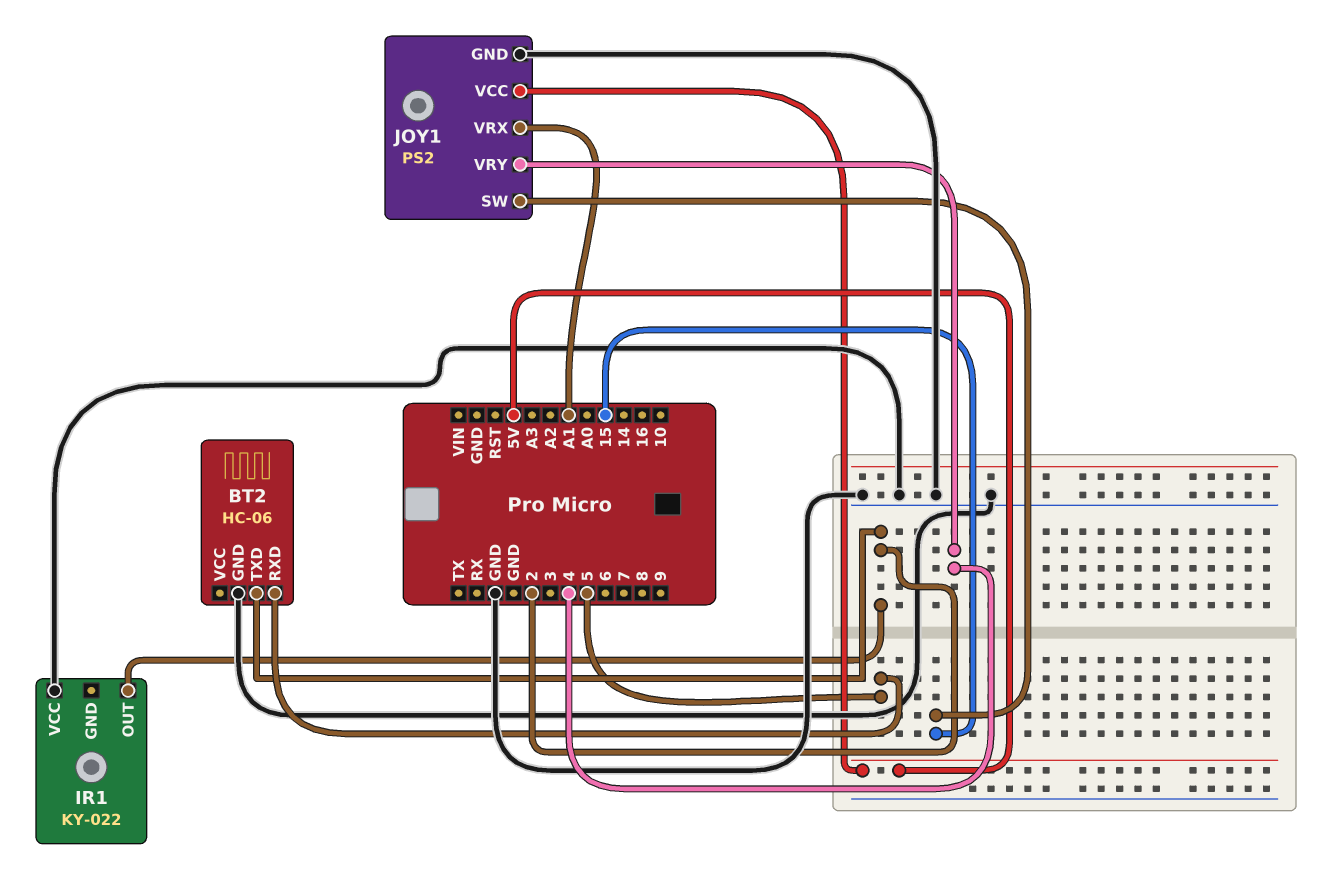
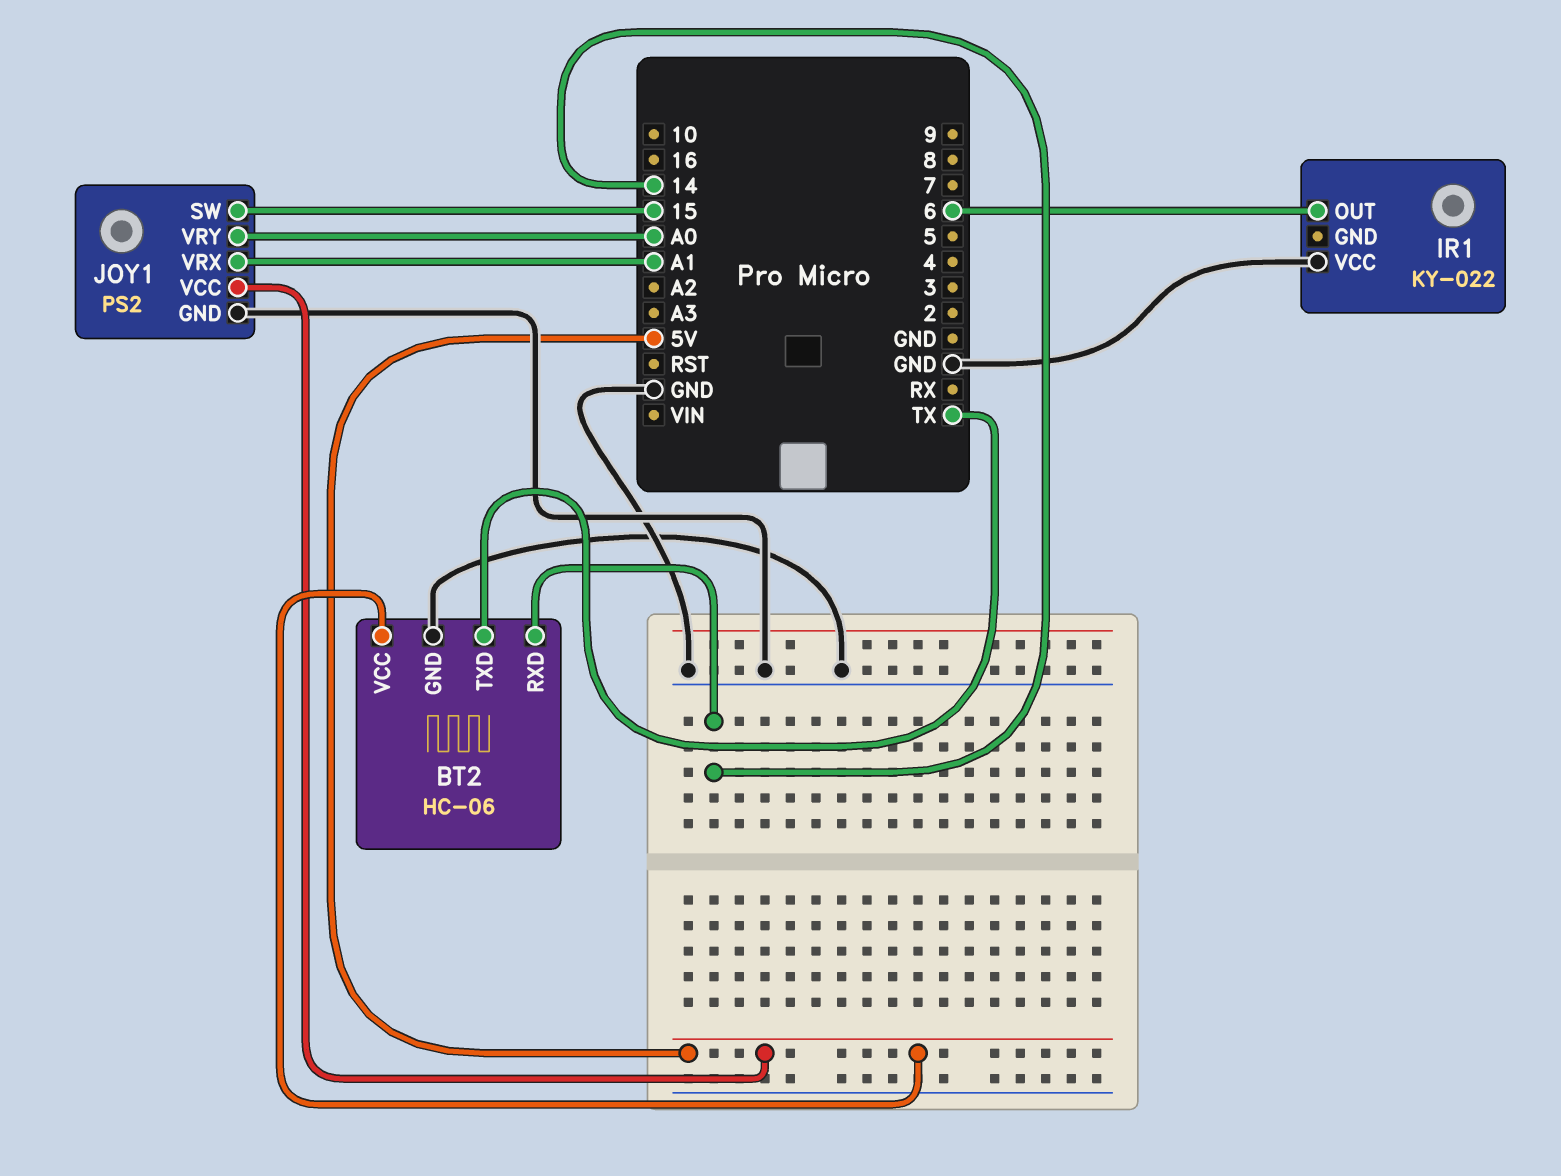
BT2 pin RXD: 5 -> 14
BT2 pin TXD: 2 -> TX
BT2 pin VCC: none -> 5V
IR1 pin OUT: 2 -> 6
JOY1 pin VRY: 4 -> A0

